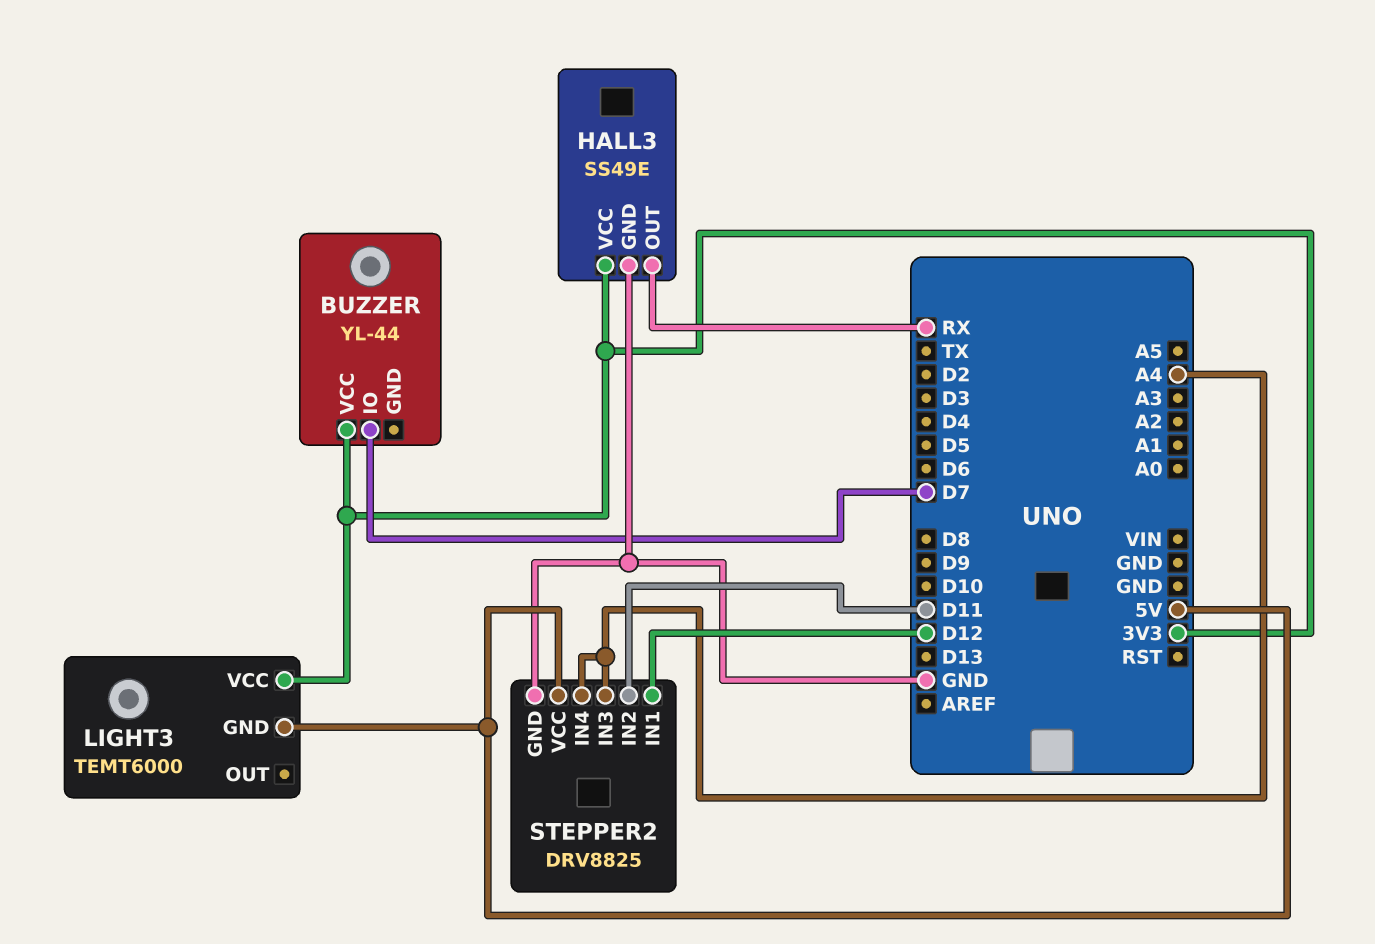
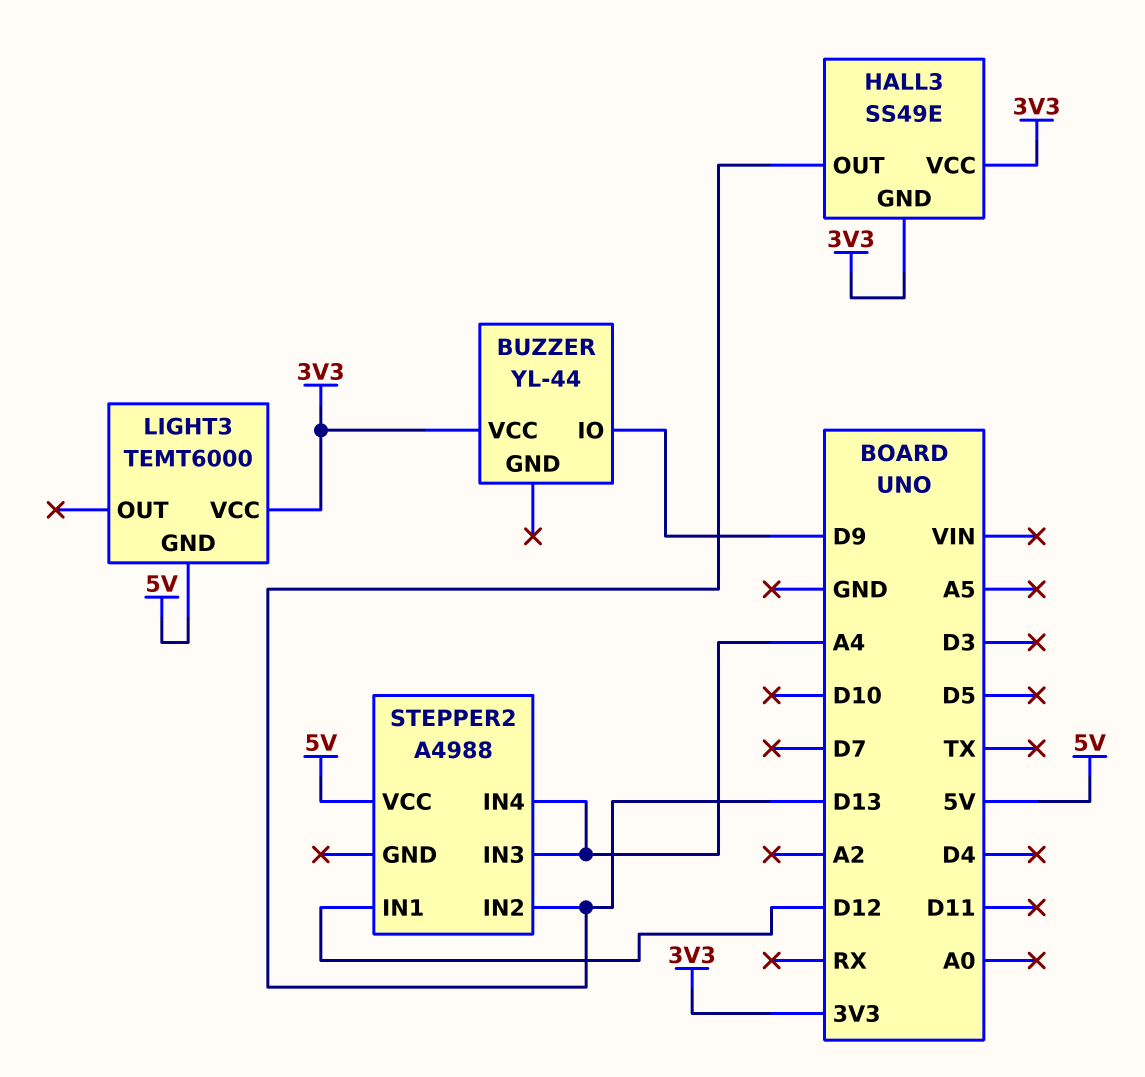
BUZZER pin IO: D7 -> D9
HALL3 pin GND: GND -> 3V3
HALL3 pin OUT: RX -> D13
STEPPER2: DRV8825 -> A4988
STEPPER2 pin GND: GND -> none
STEPPER2 pin IN2: D11 -> D13

